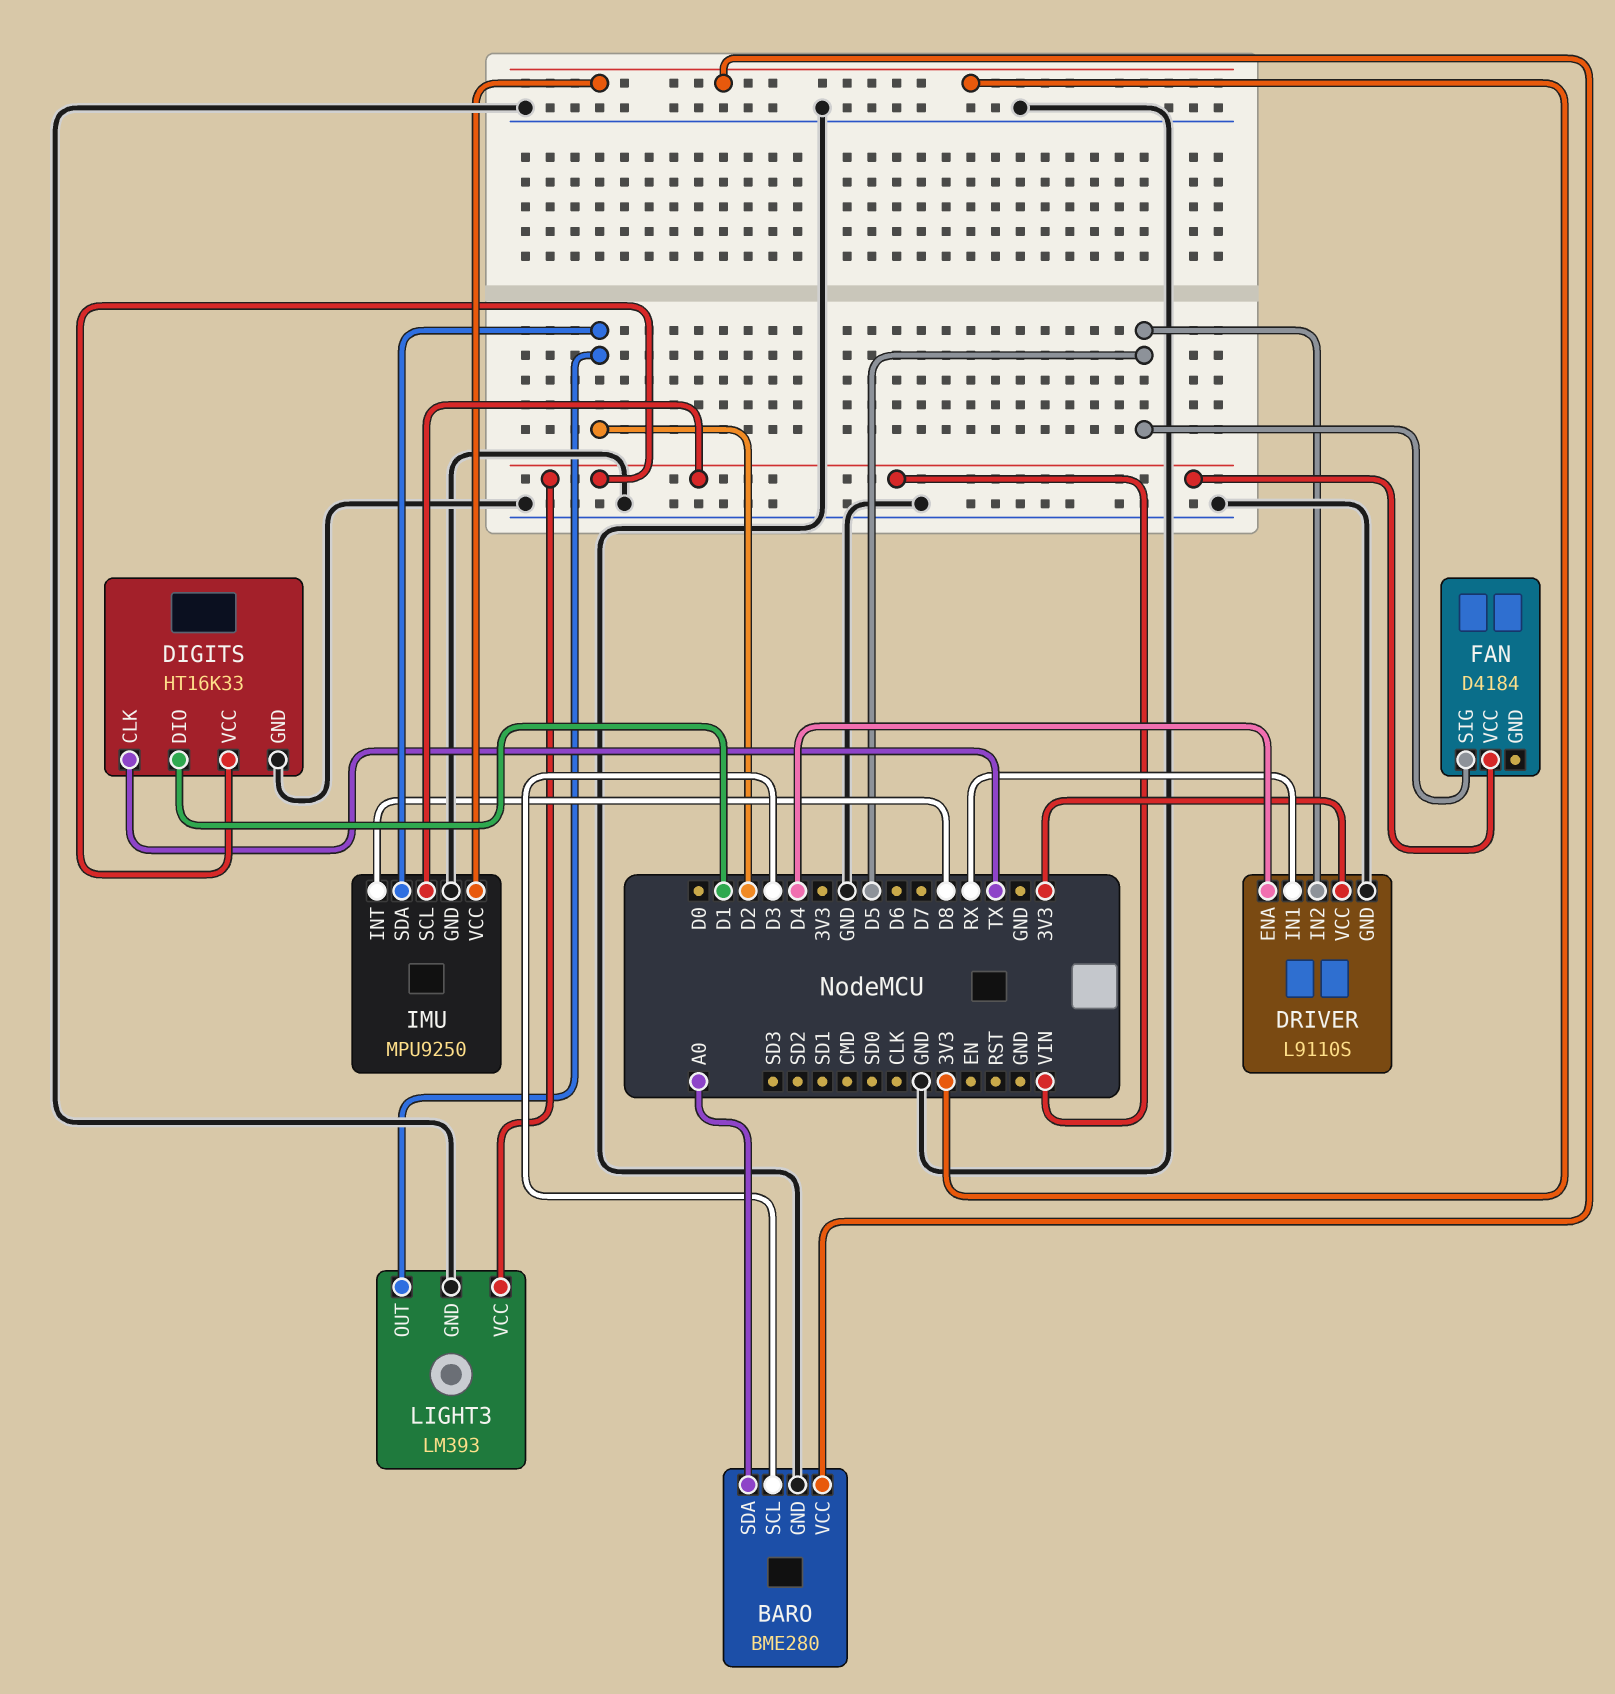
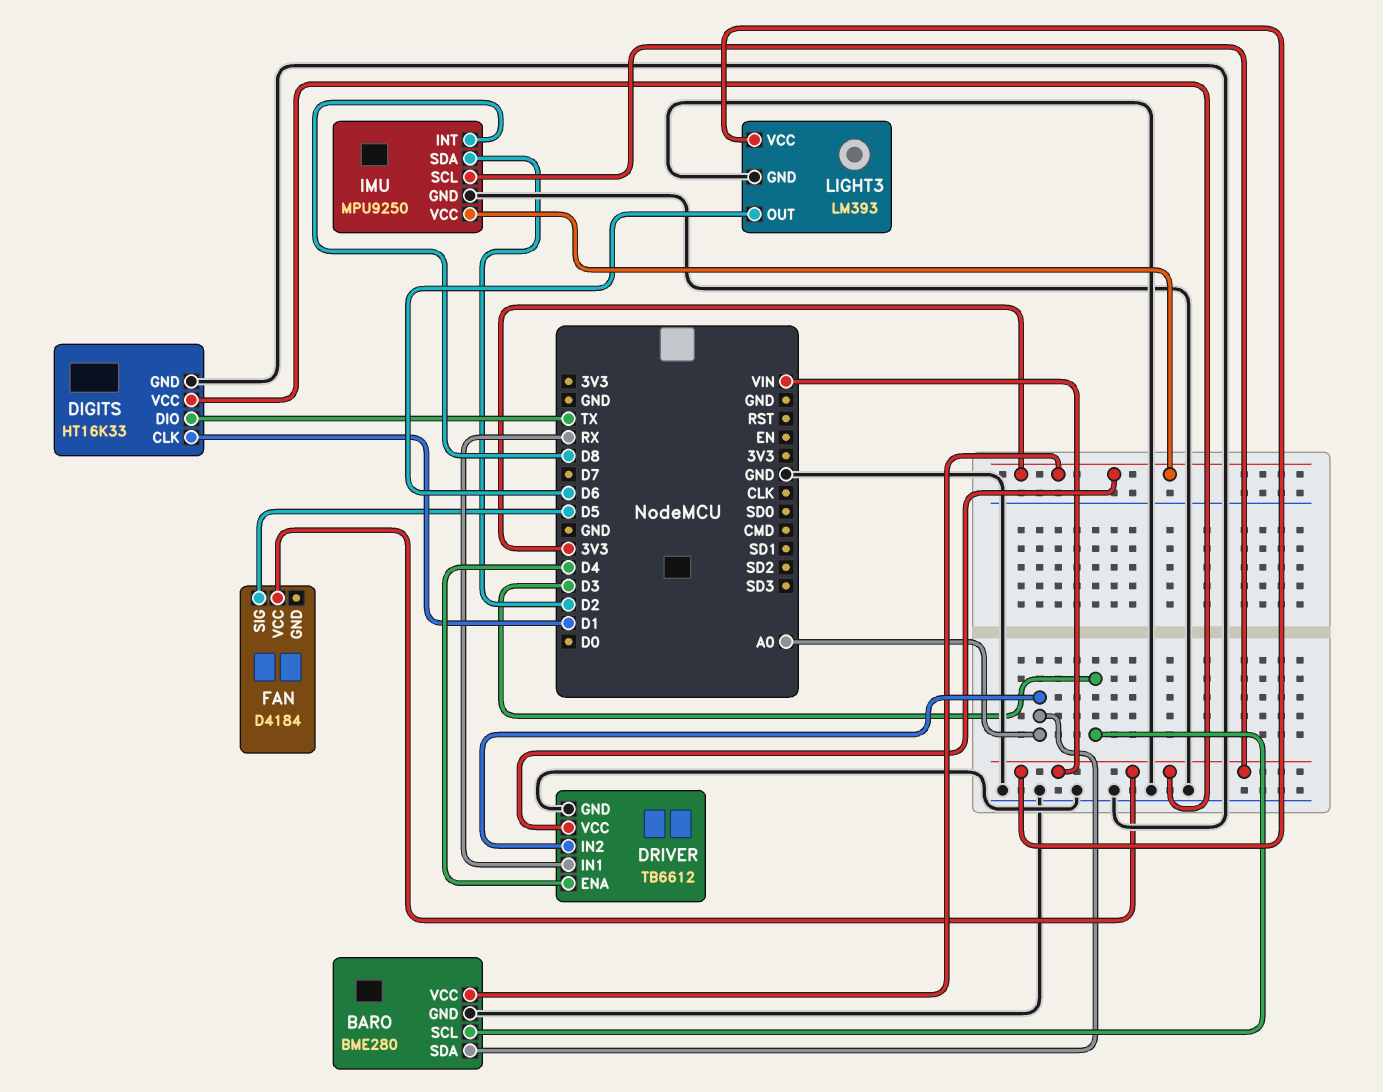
DIGITS pin CLK: TX -> D1
DIGITS pin DIO: D1 -> TX
DRIVER: L9110S -> TB6612
DRIVER pin IN2: D5 -> A0
LIGHT3 pin OUT: D2 -> D6

